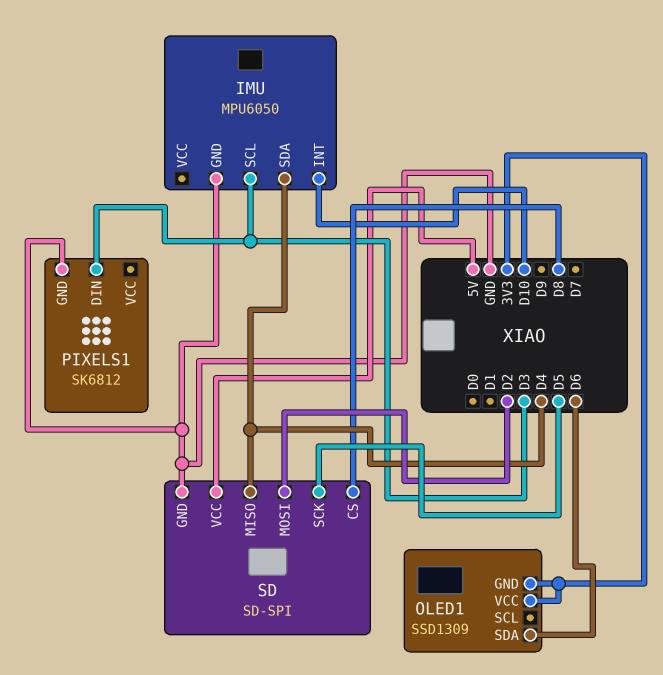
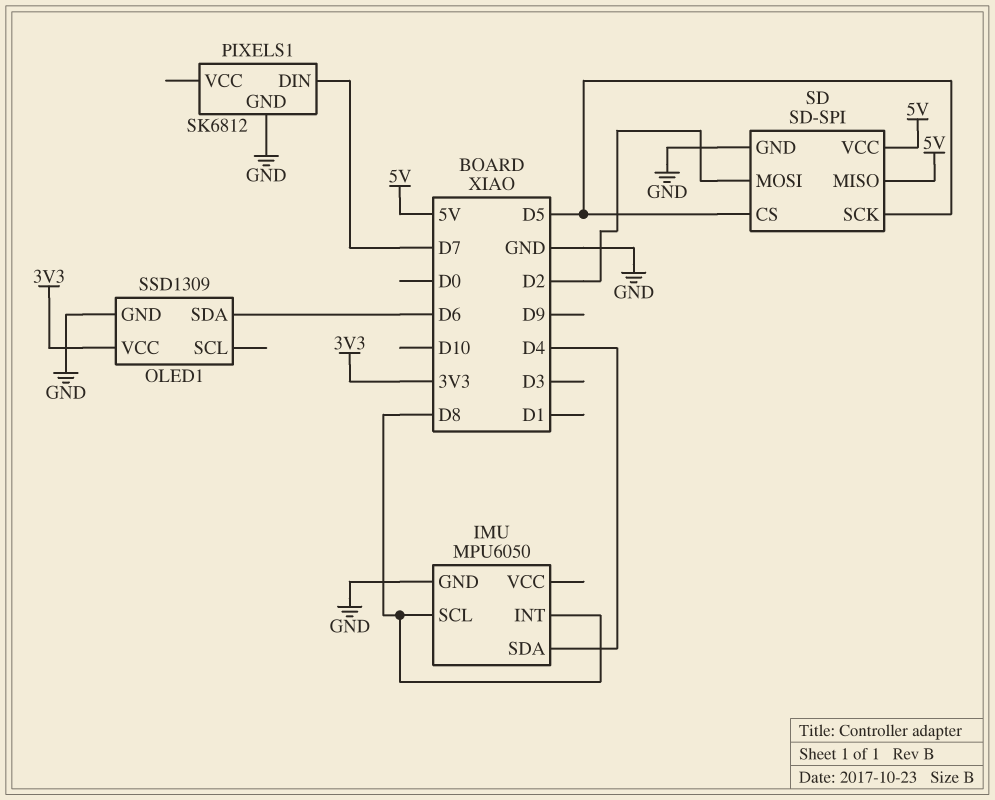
IMU pin INT: D10 -> D8
IMU pin SCL: D3 -> D8
OLED1 pin GND: 3V3 -> GND
PIXELS1 pin DIN: D3 -> D7
SD pin CS: D8 -> D5
SD pin MISO: D4 -> 5V

